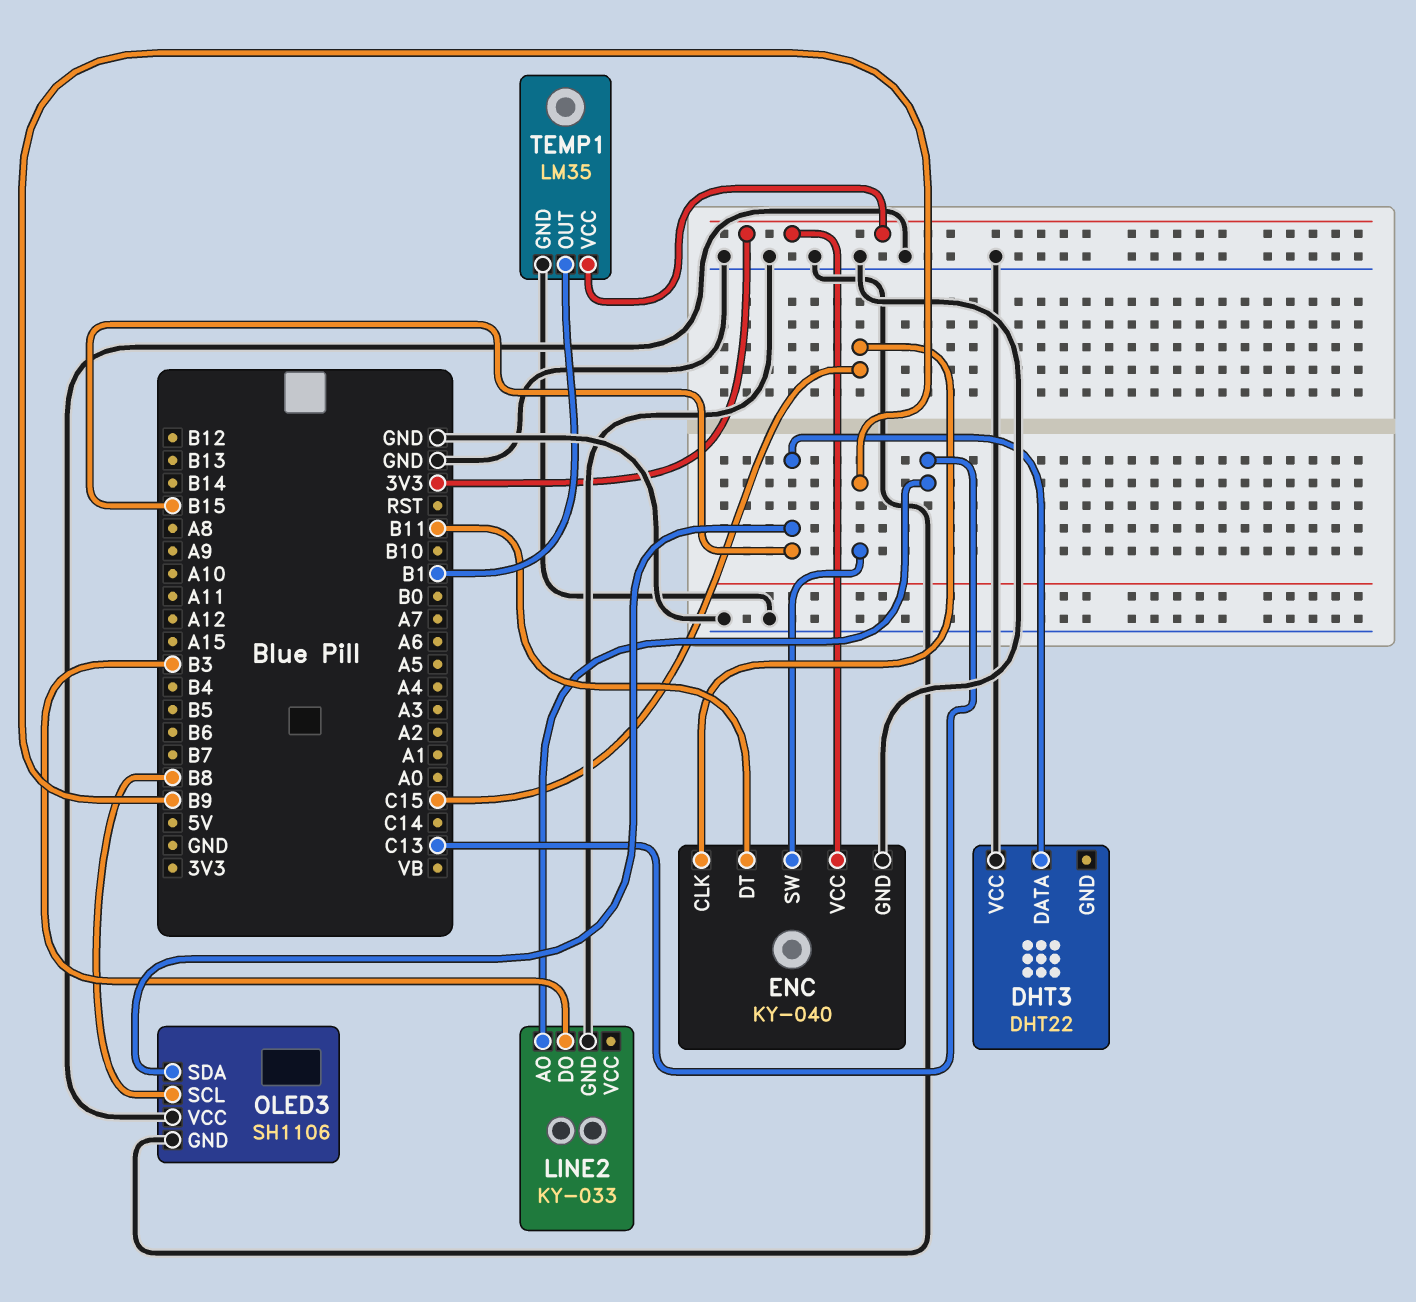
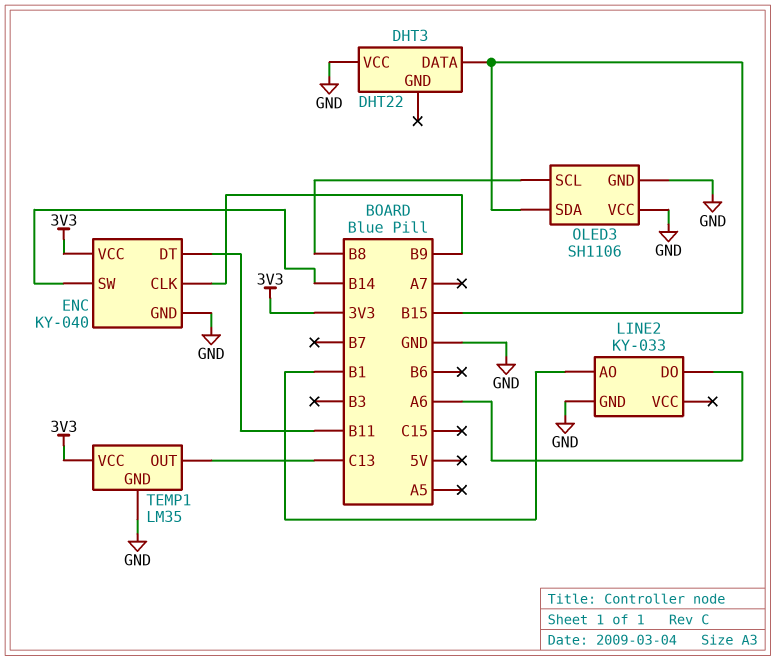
ENC pin CLK: C15 -> B9
ENC pin SW: B9 -> B14
LINE2 pin AO: C13 -> B1
LINE2 pin DO: B3 -> A6
TEMP1 pin OUT: B1 -> C13

